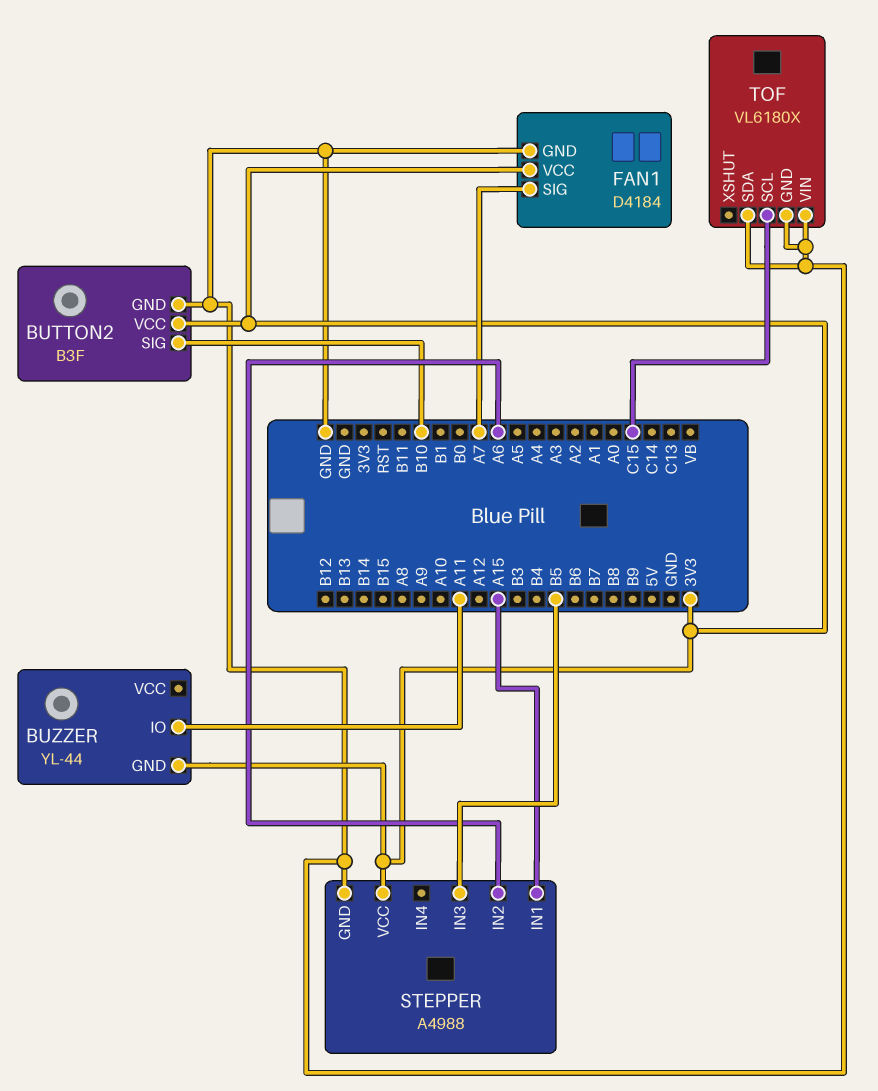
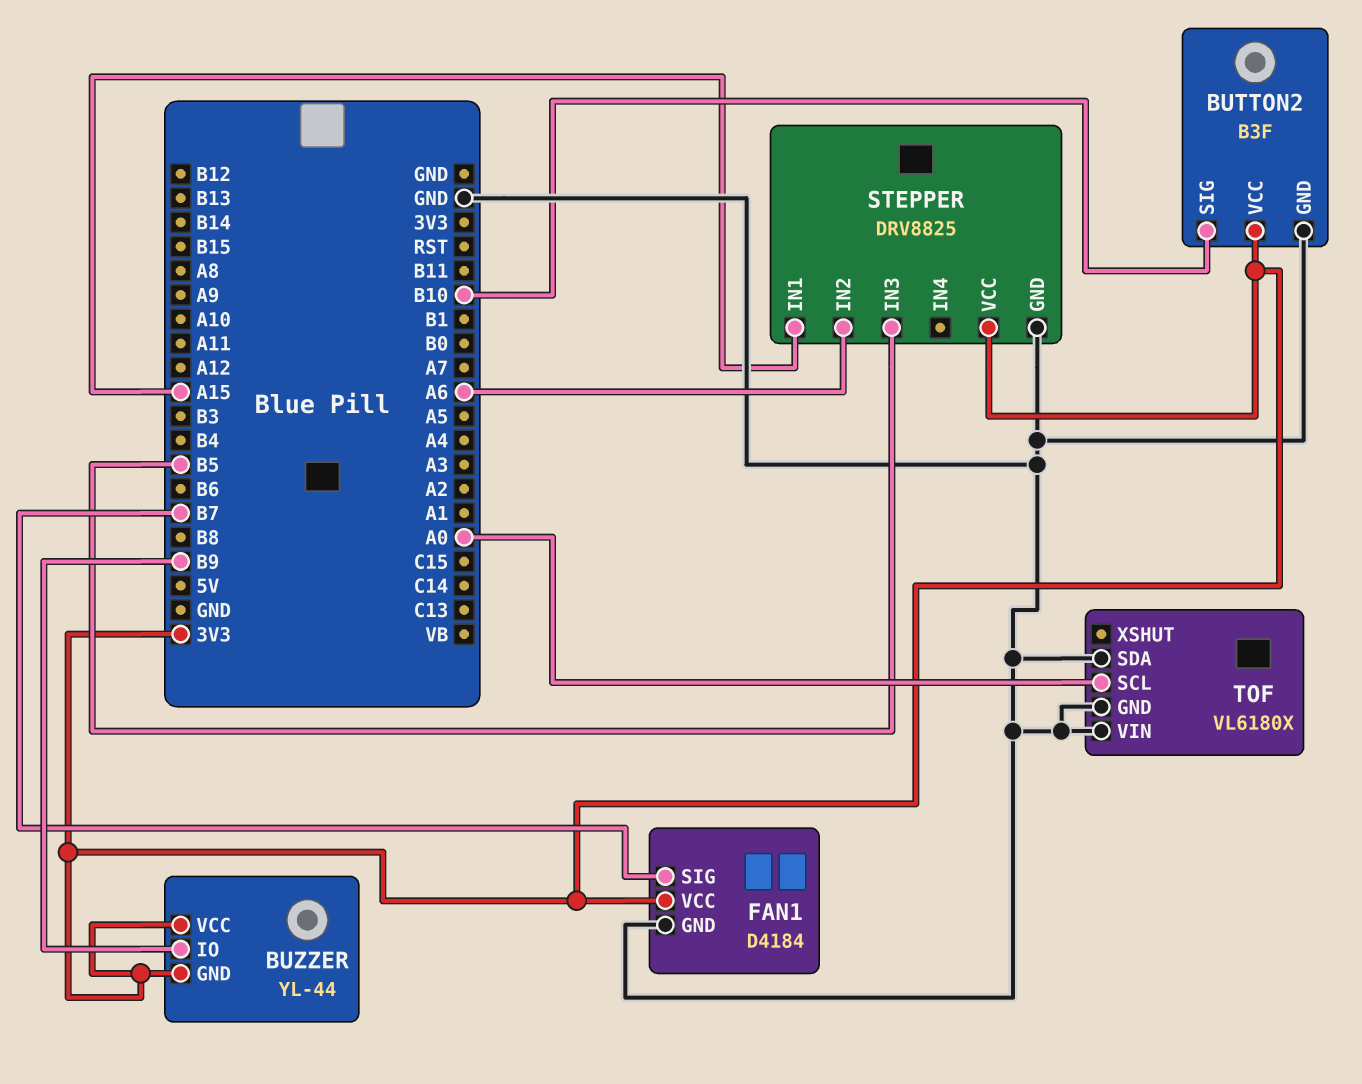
BUZZER pin IO: A11 -> B9
BUZZER pin VCC: none -> 3V3
FAN1 pin SIG: A7 -> B7
STEPPER: A4988 -> DRV8825
TOF pin SCL: C15 -> A0

